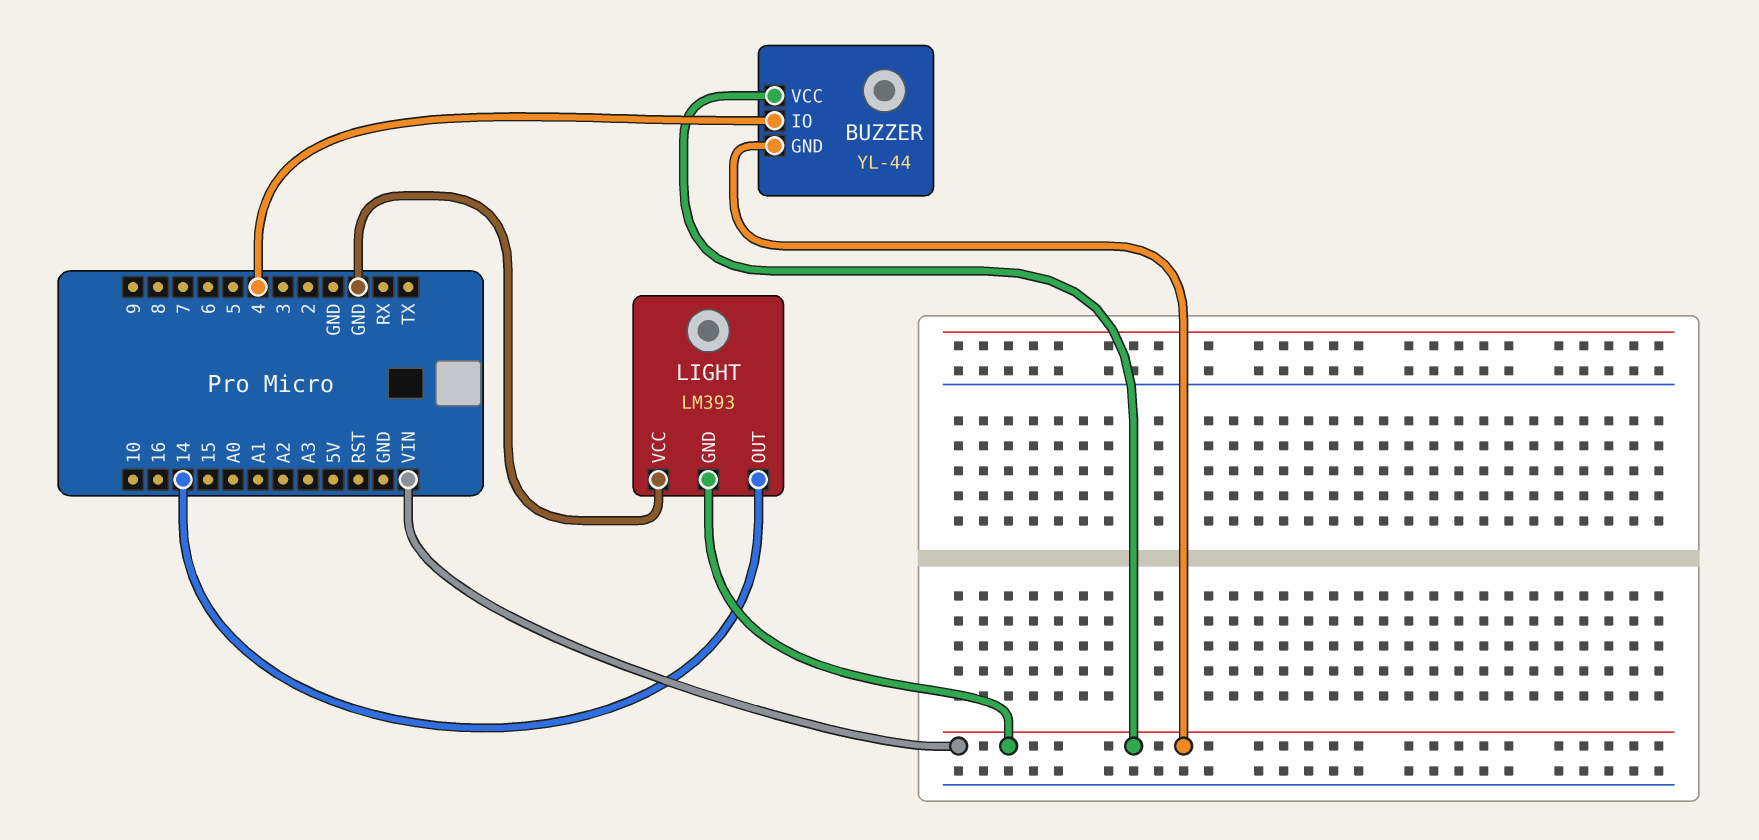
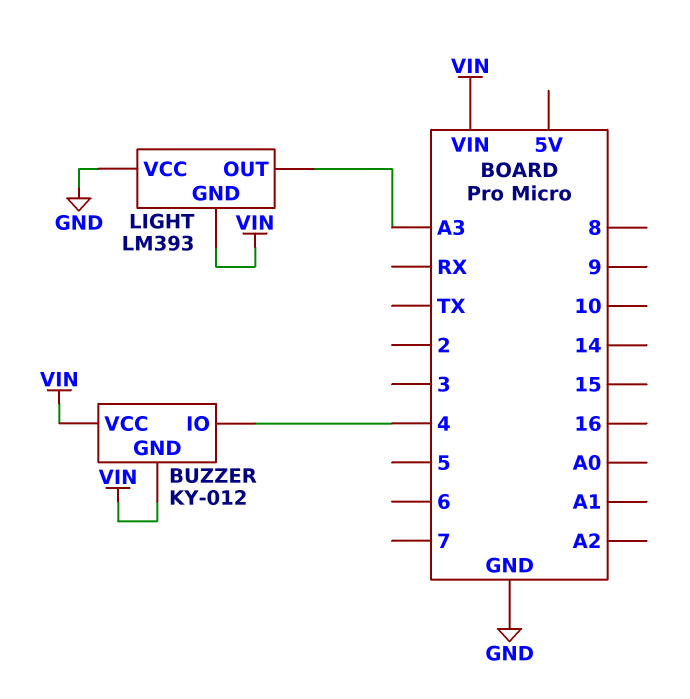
BUZZER: YL-44 -> KY-012
LIGHT pin OUT: 14 -> A3

